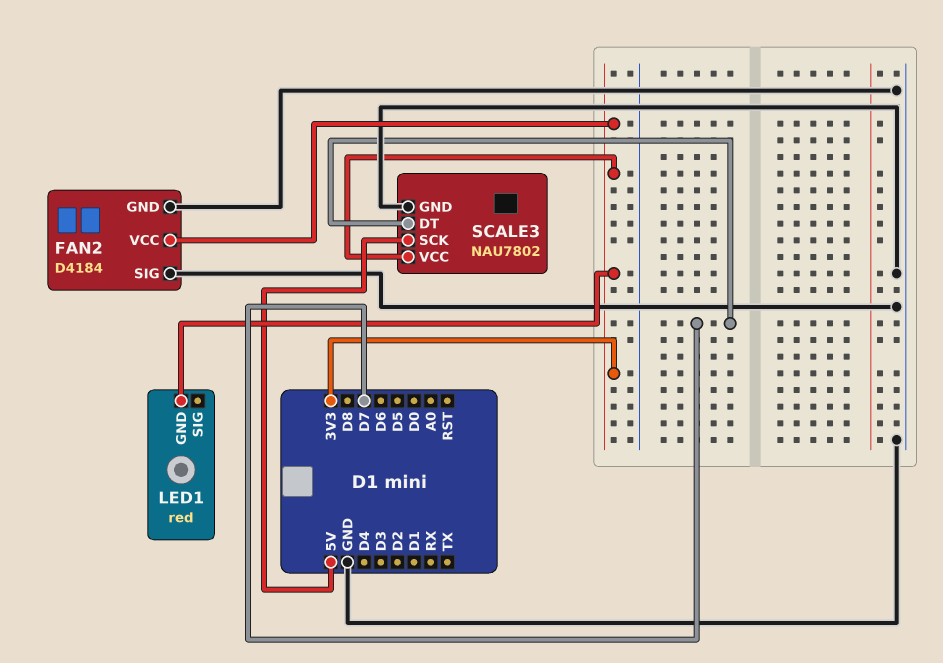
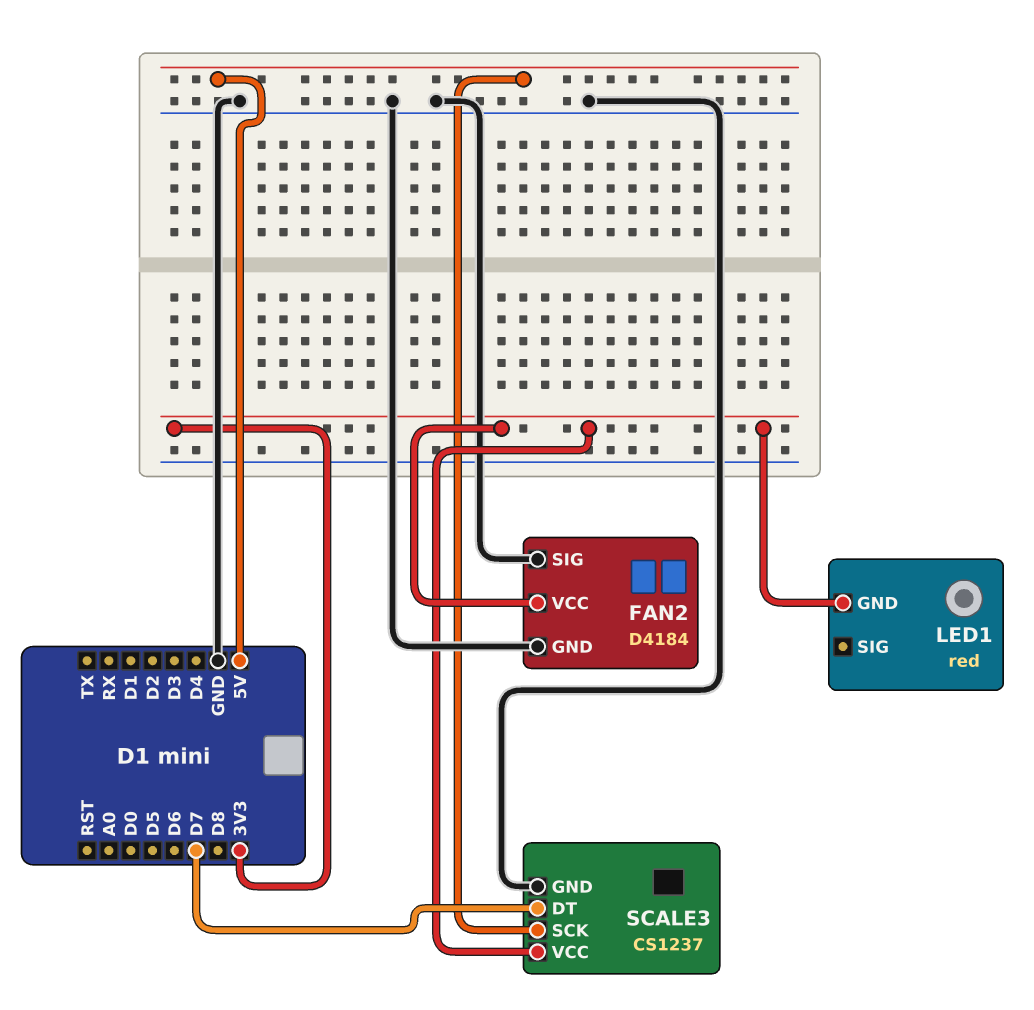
SCALE3: NAU7802 -> CS1237

